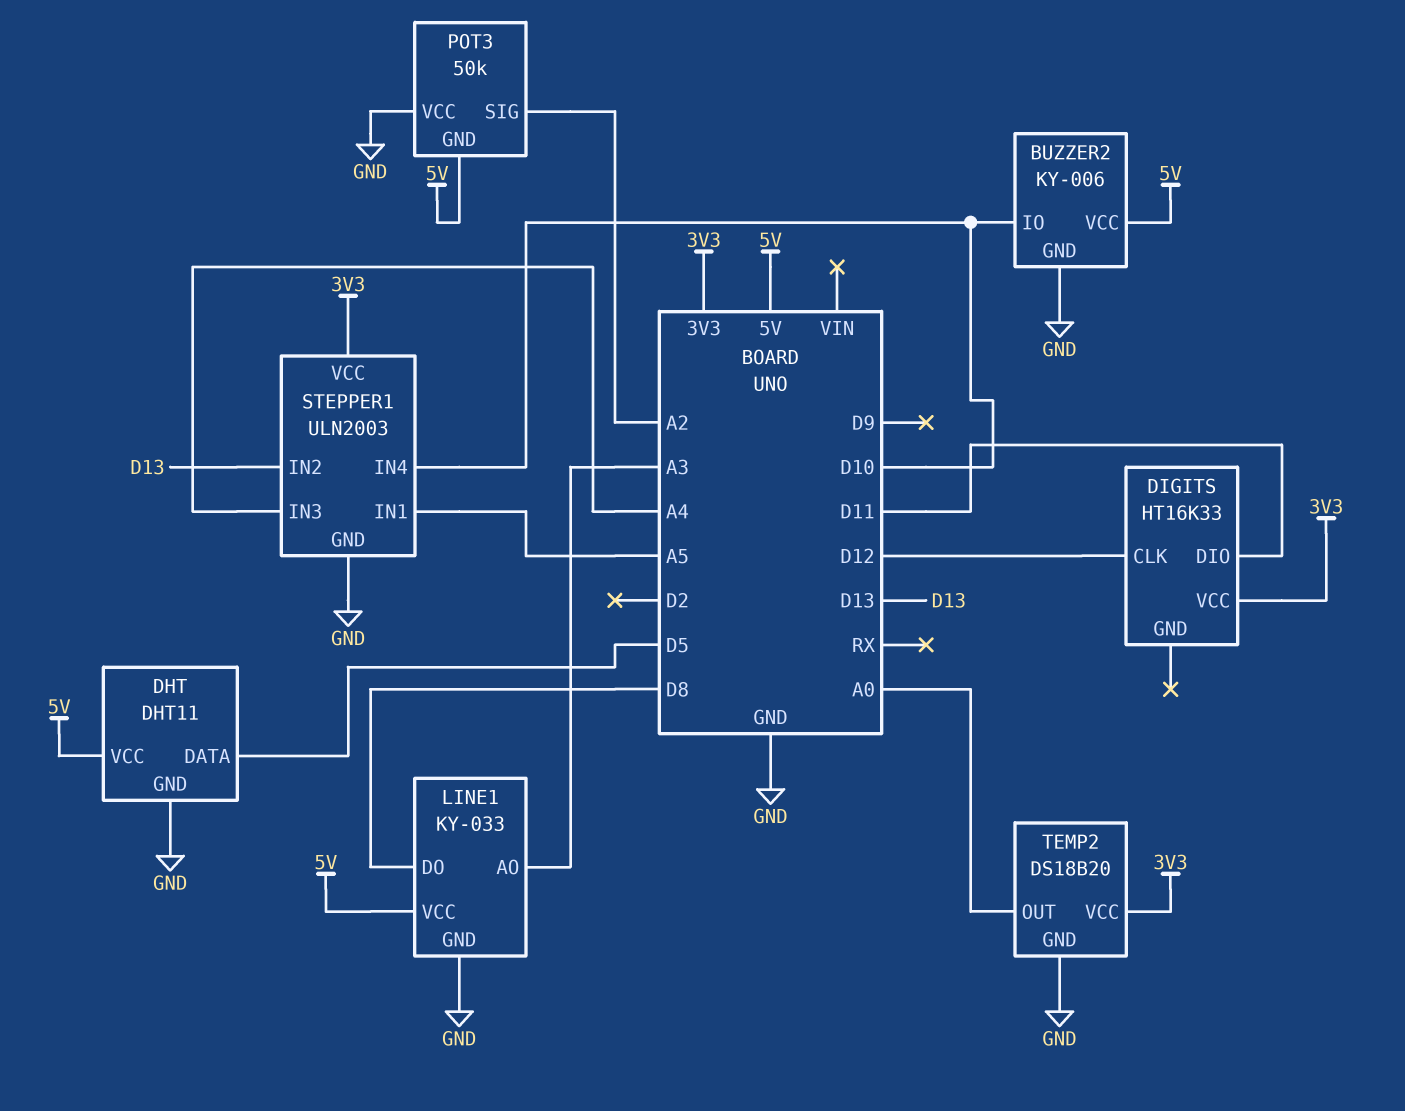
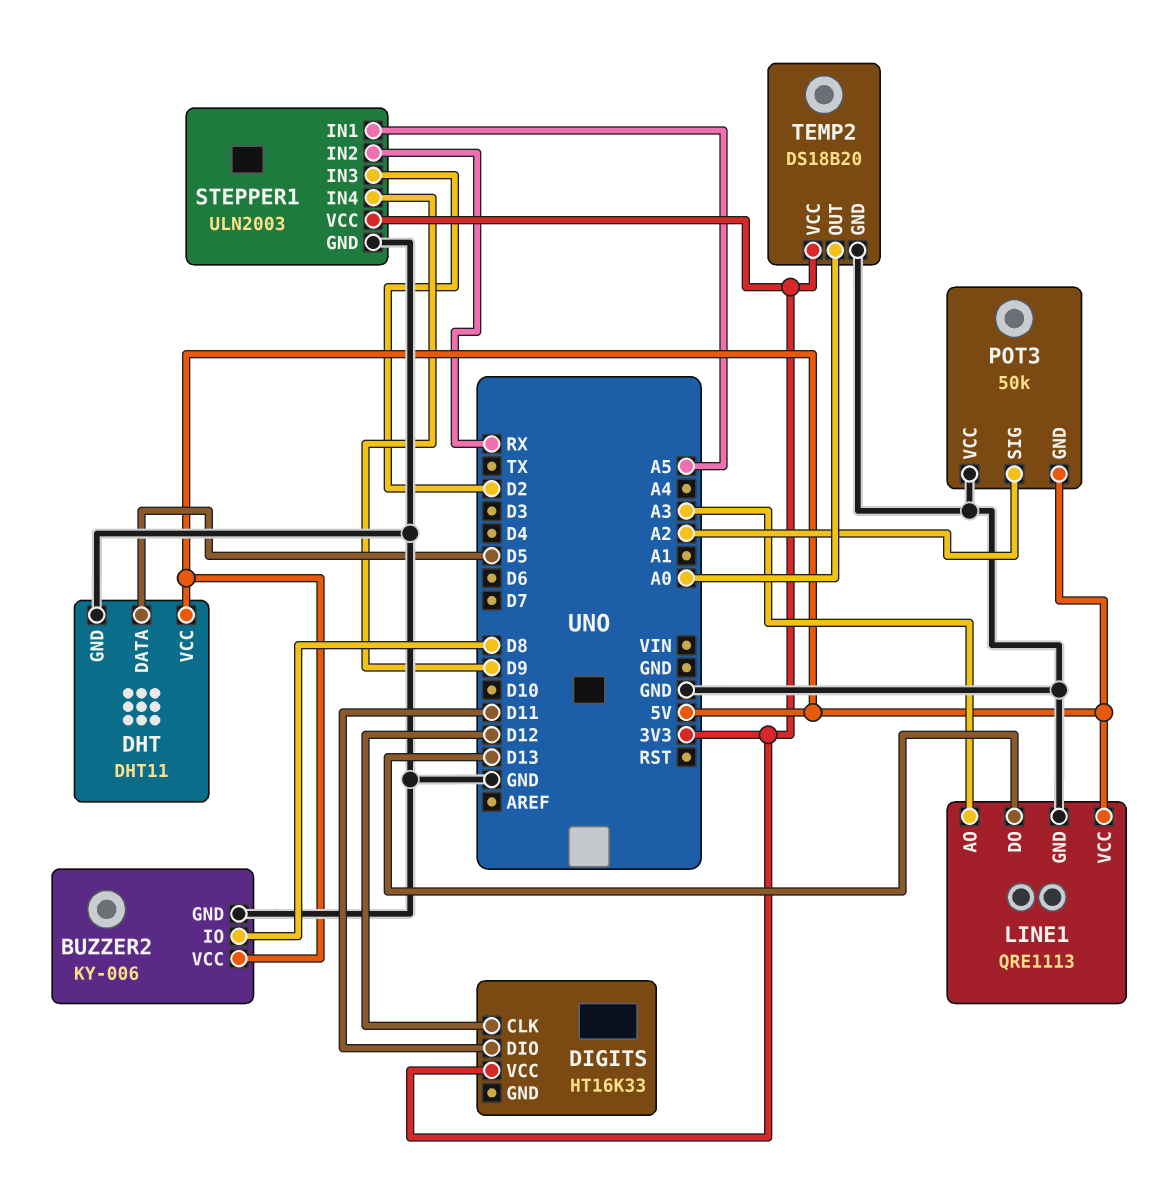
BUZZER2 pin IO: D10 -> D8
LINE1: KY-033 -> QRE1113
LINE1 pin DO: D8 -> D13
STEPPER1 pin IN2: D13 -> RX
STEPPER1 pin IN3: A4 -> D2
STEPPER1 pin IN4: D10 -> D9

